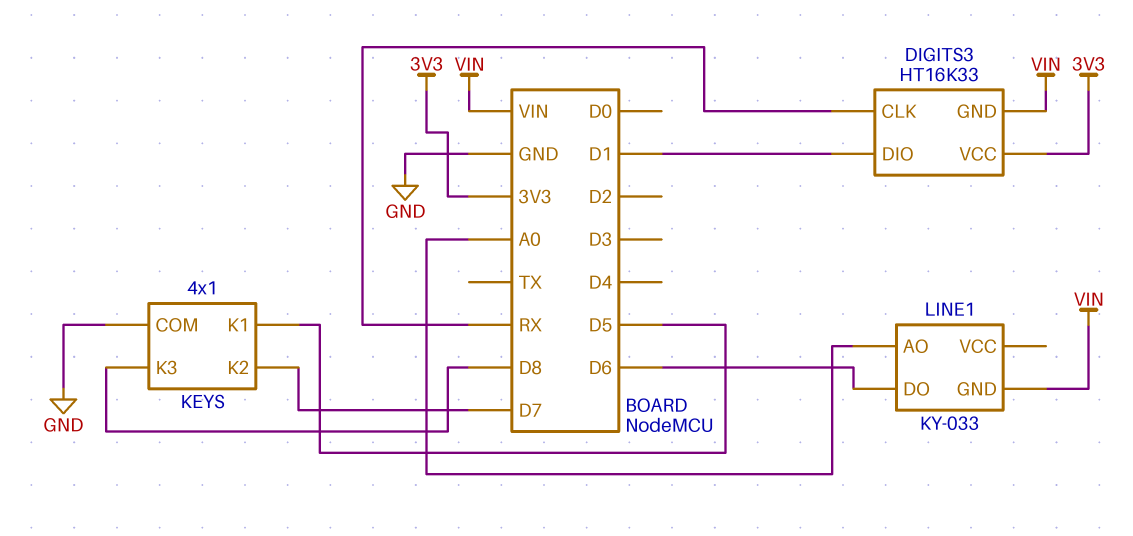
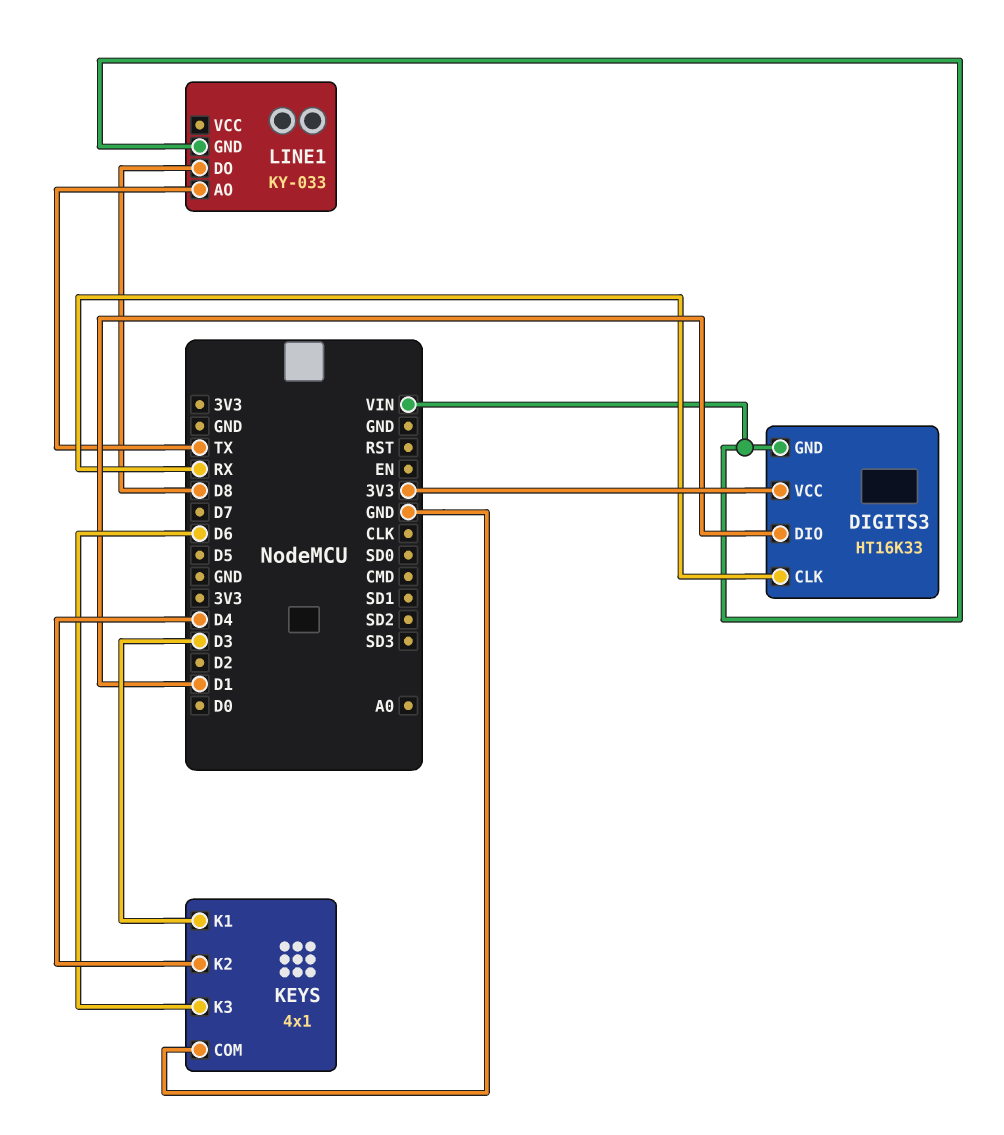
KEYS pin K1: D5 -> D3
KEYS pin K2: D7 -> D4
KEYS pin K3: D8 -> D6
LINE1 pin AO: A0 -> TX
LINE1 pin DO: D6 -> D8

